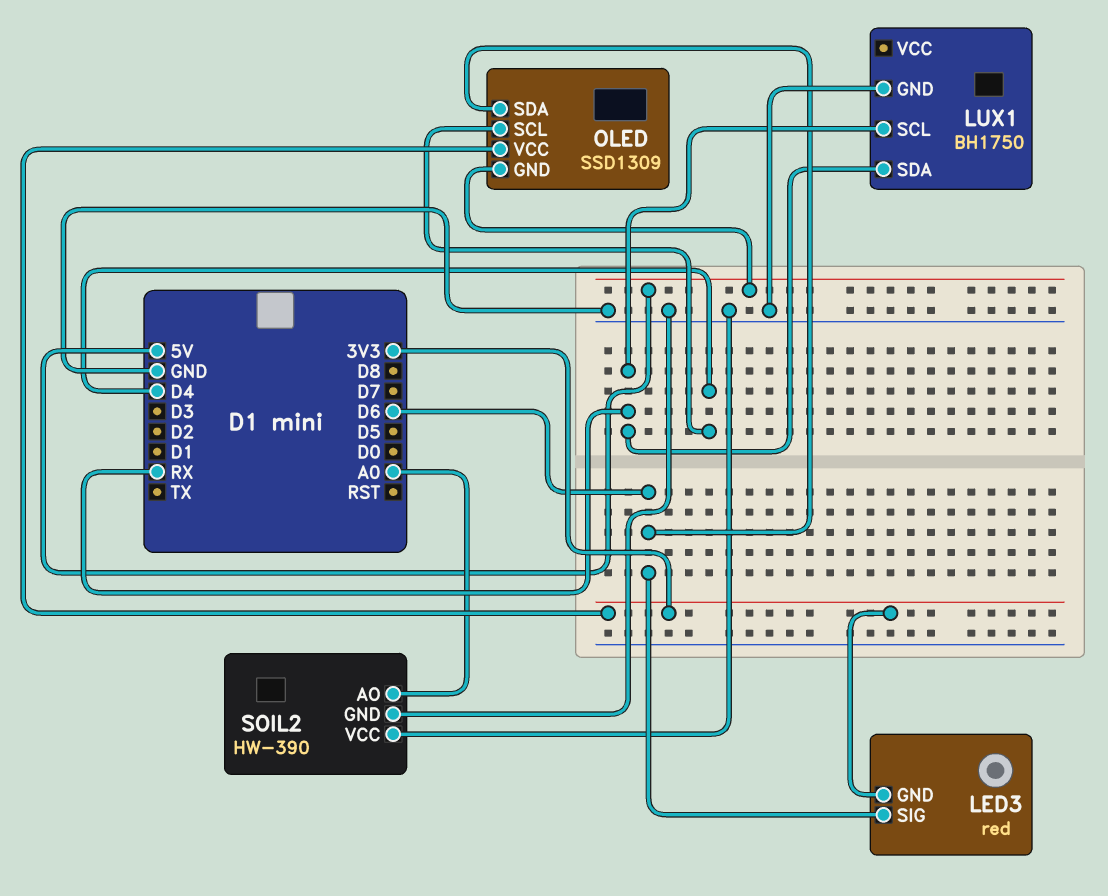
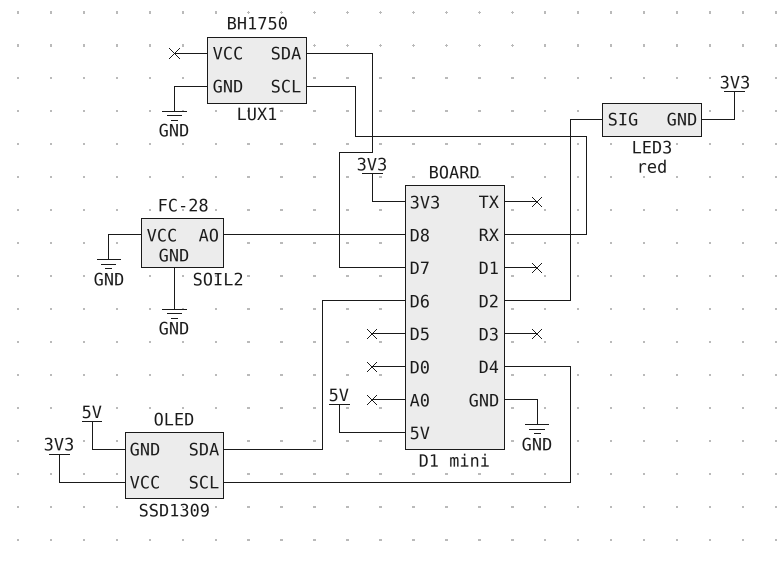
LED3 pin SIG: D6 -> D2
LUX1 pin SDA: RX -> D7
SOIL2: HW-390 -> FC-28
SOIL2 pin AO: A0 -> D8

